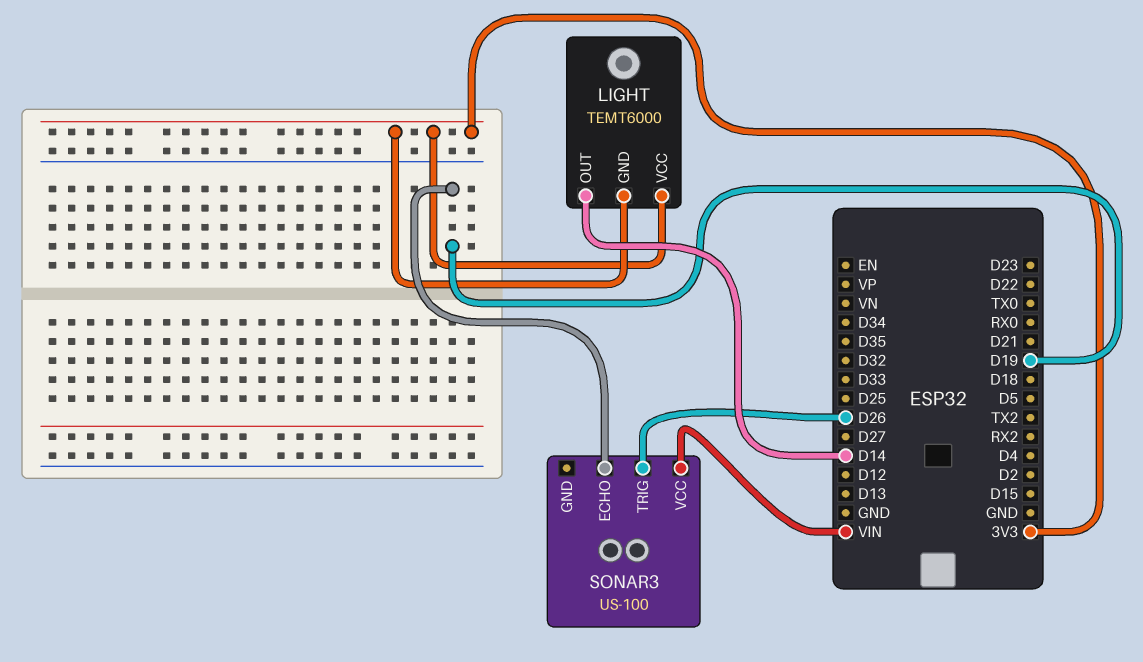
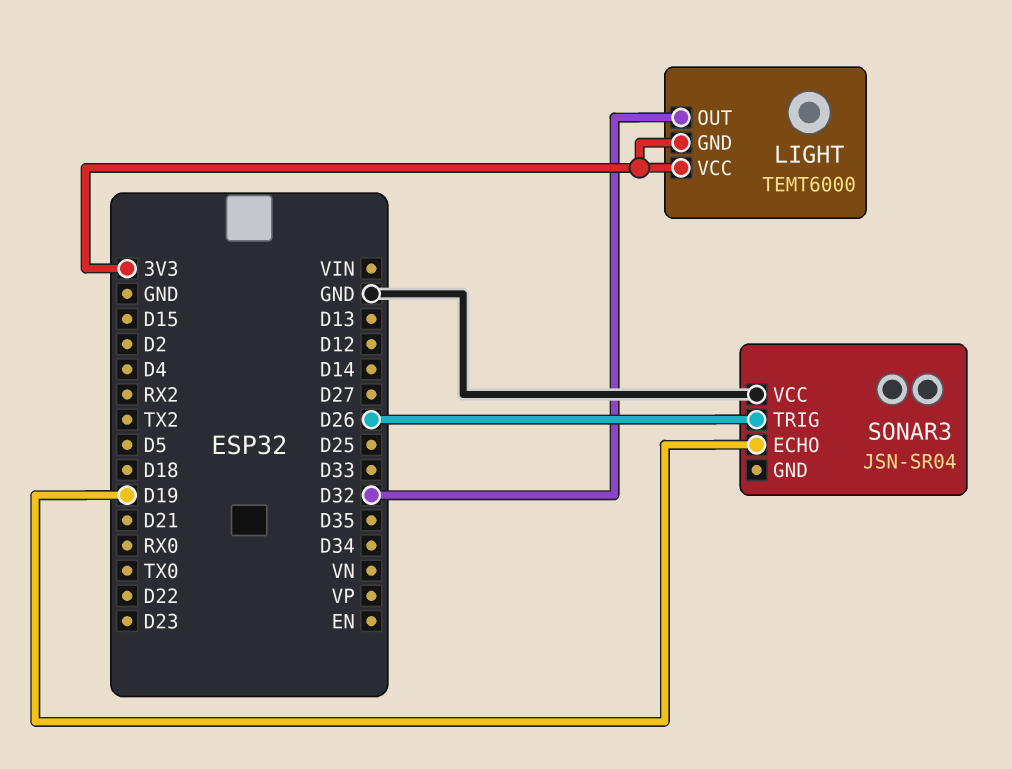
LIGHT pin OUT: D14 -> D32
SONAR3: US-100 -> JSN-SR04
SONAR3 pin VCC: VIN -> GND

